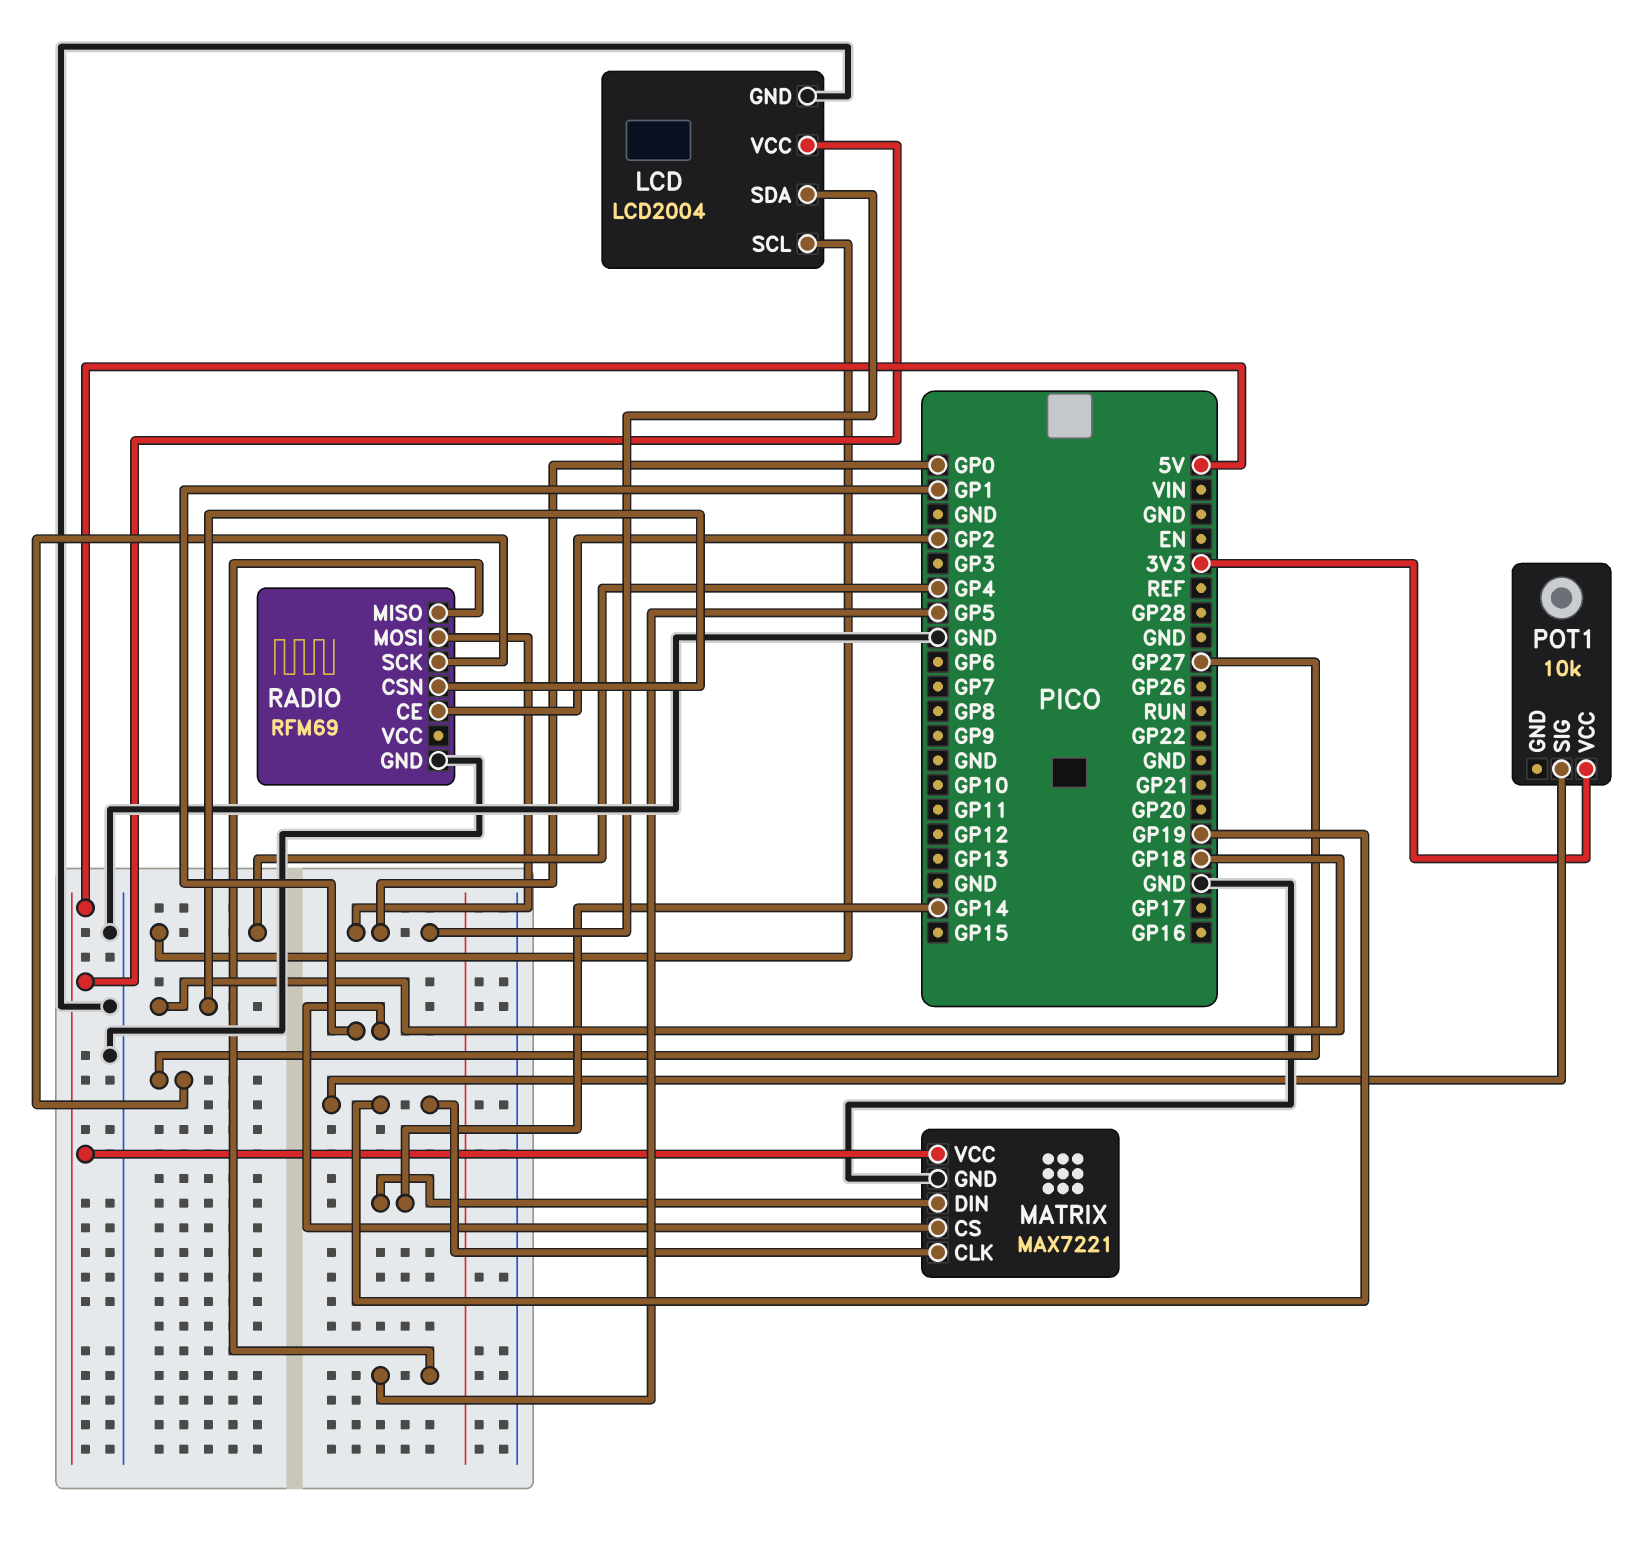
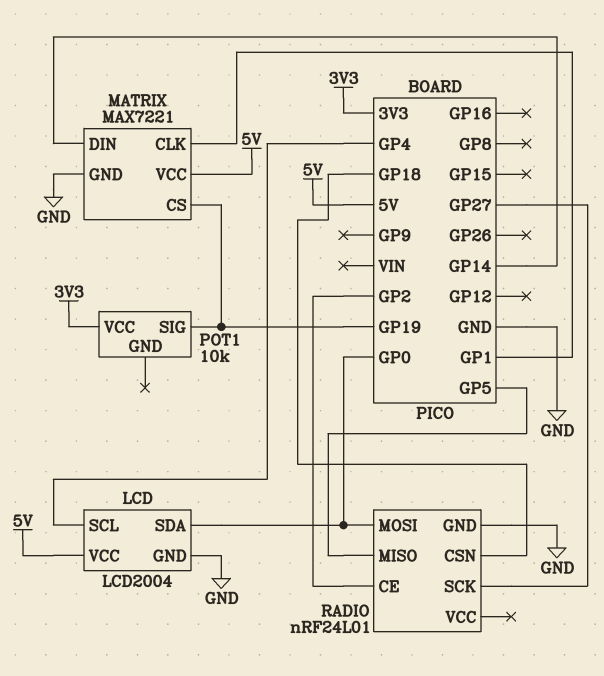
MATRIX pin CLK: GP19 -> GP1
MATRIX pin CS: GP1 -> GP19
RADIO: RFM69 -> nRF24L01

